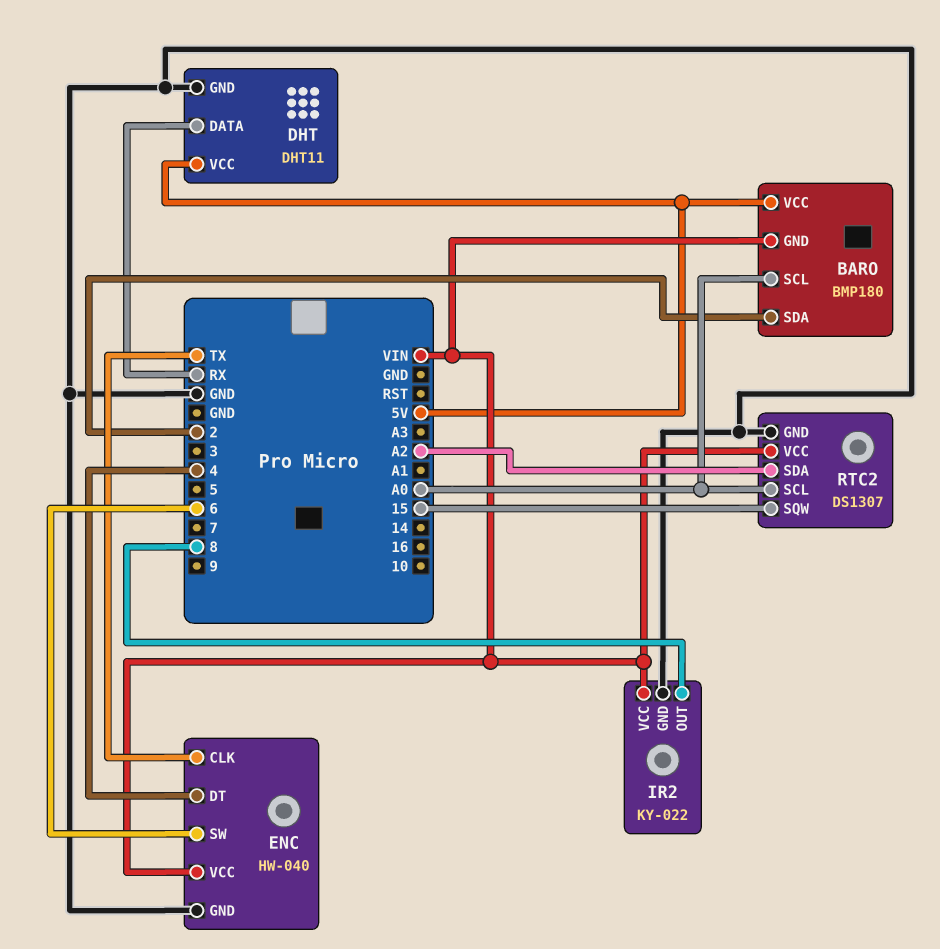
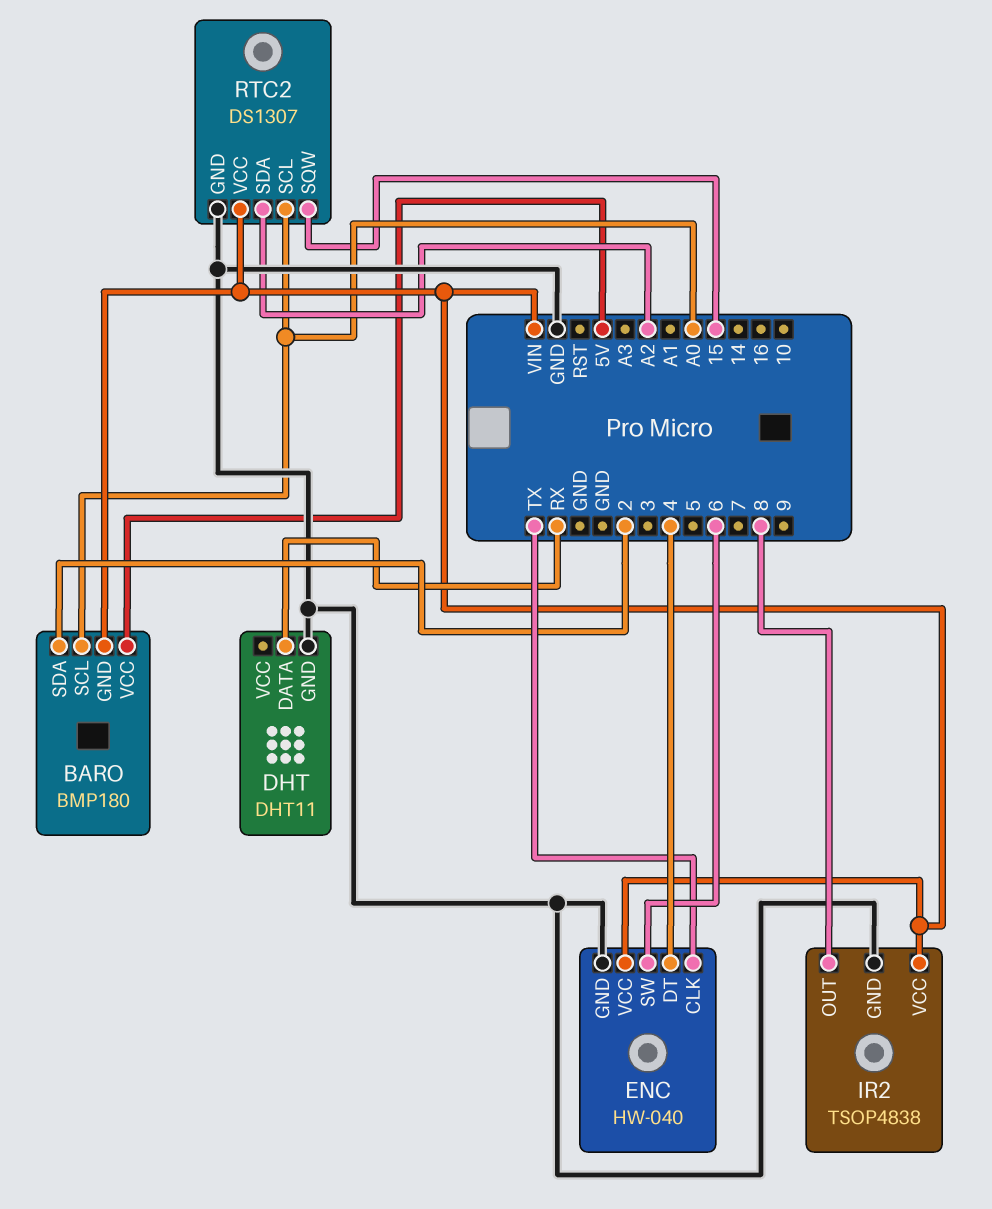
DHT pin VCC: 5V -> none
IR2: KY-022 -> TSOP4838

